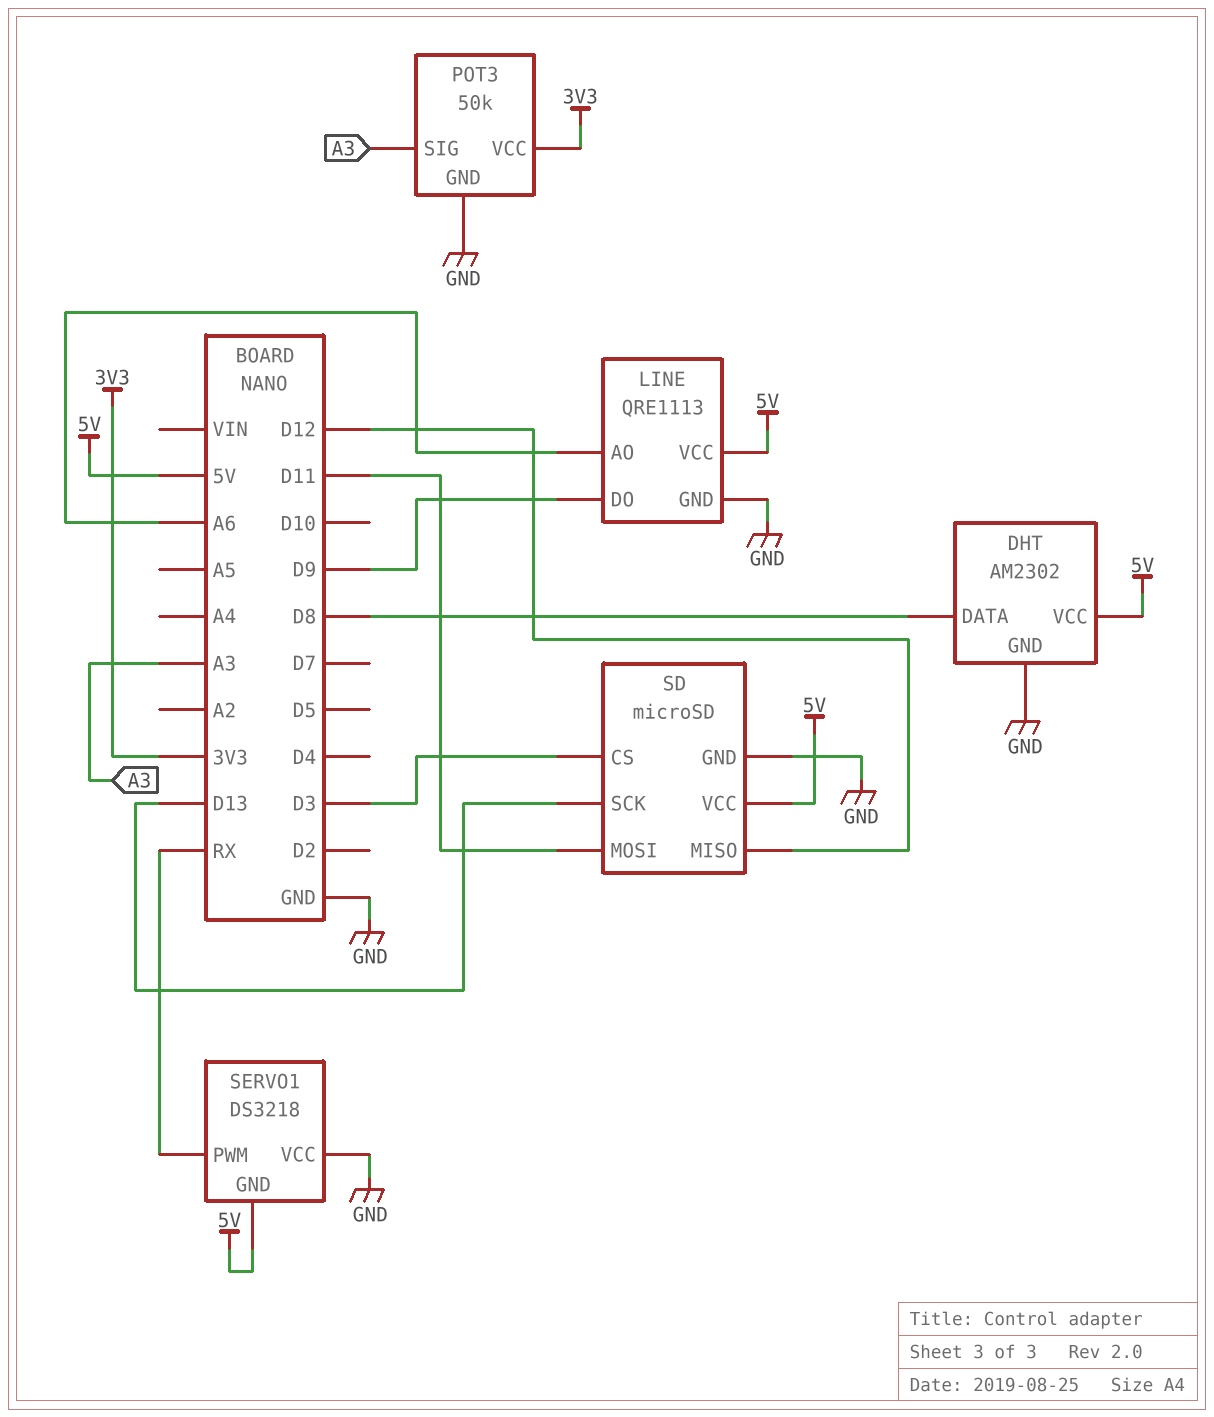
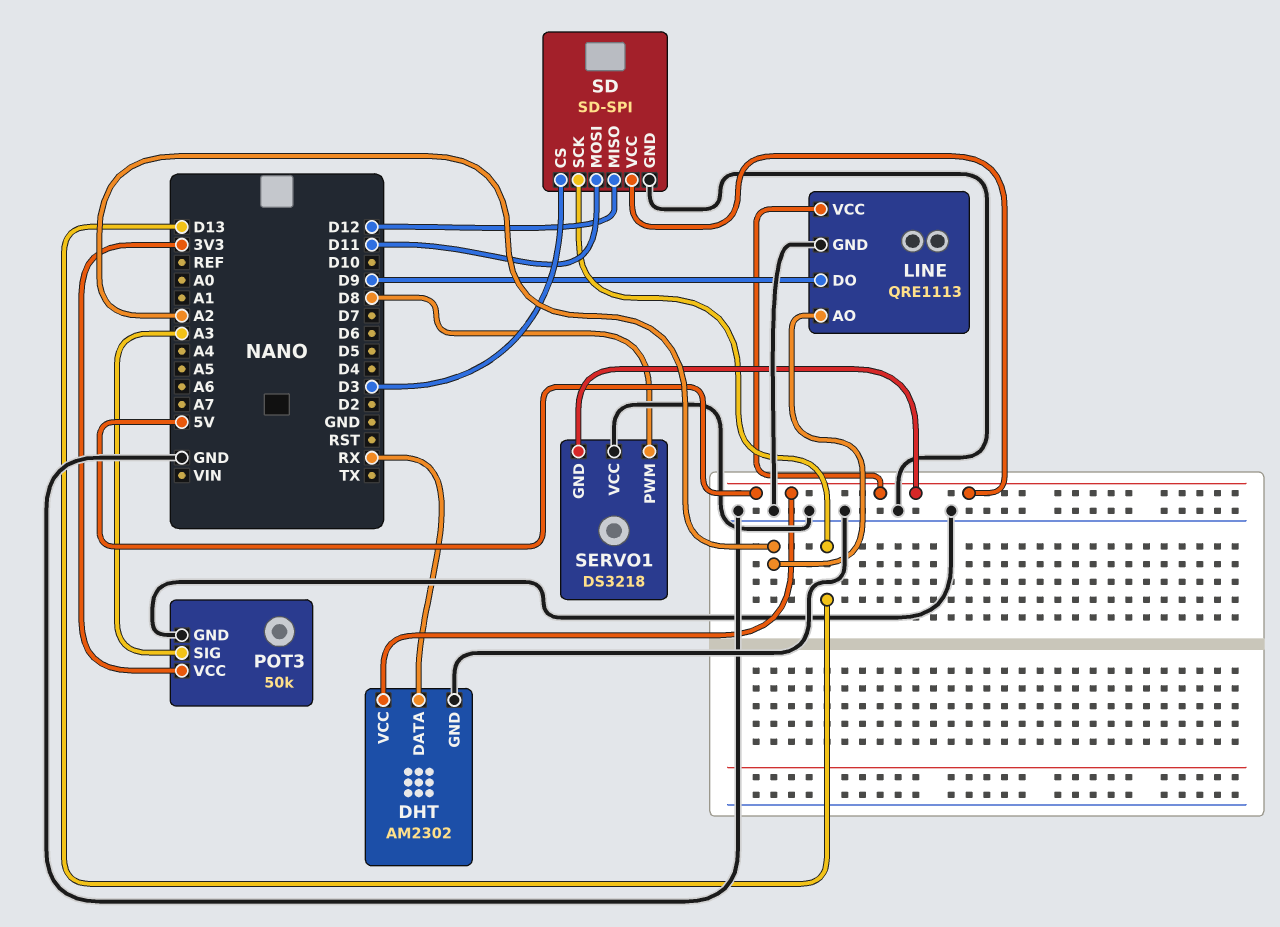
DHT pin DATA: D8 -> RX
LINE pin AO: A6 -> A2
SD: microSD -> SD-SPI
SERVO1 pin PWM: RX -> D8

